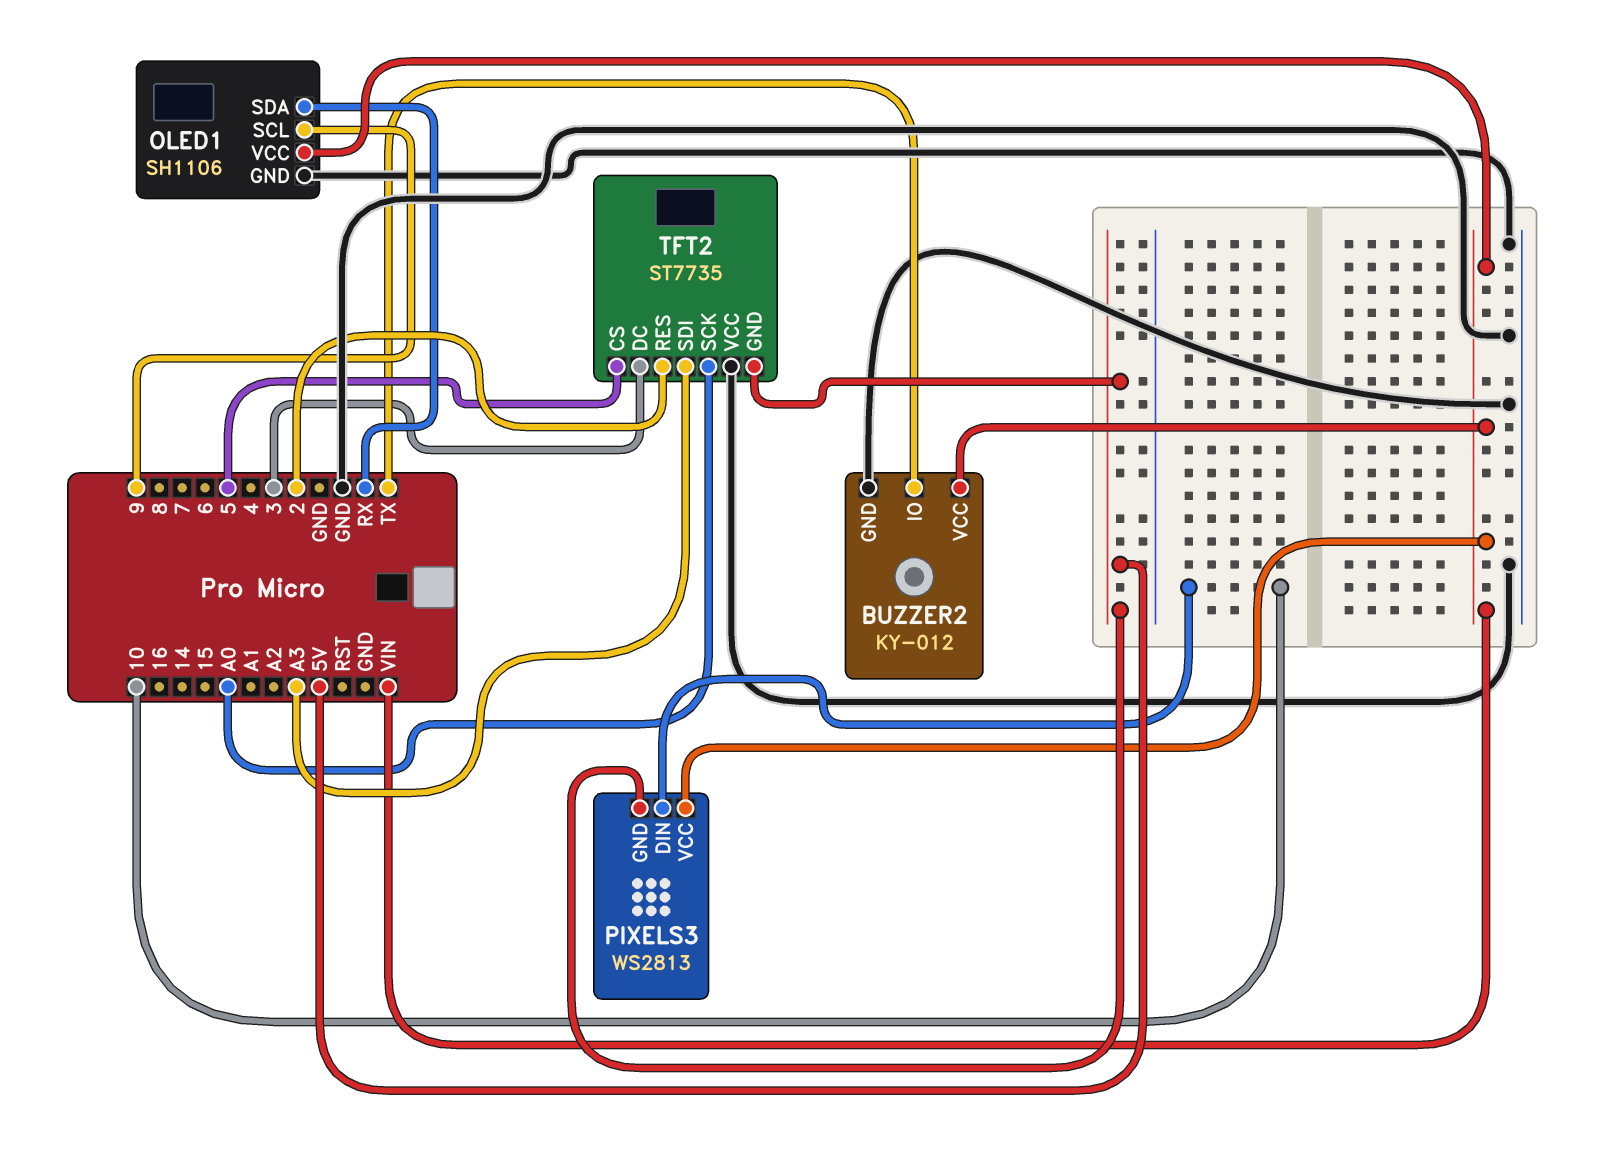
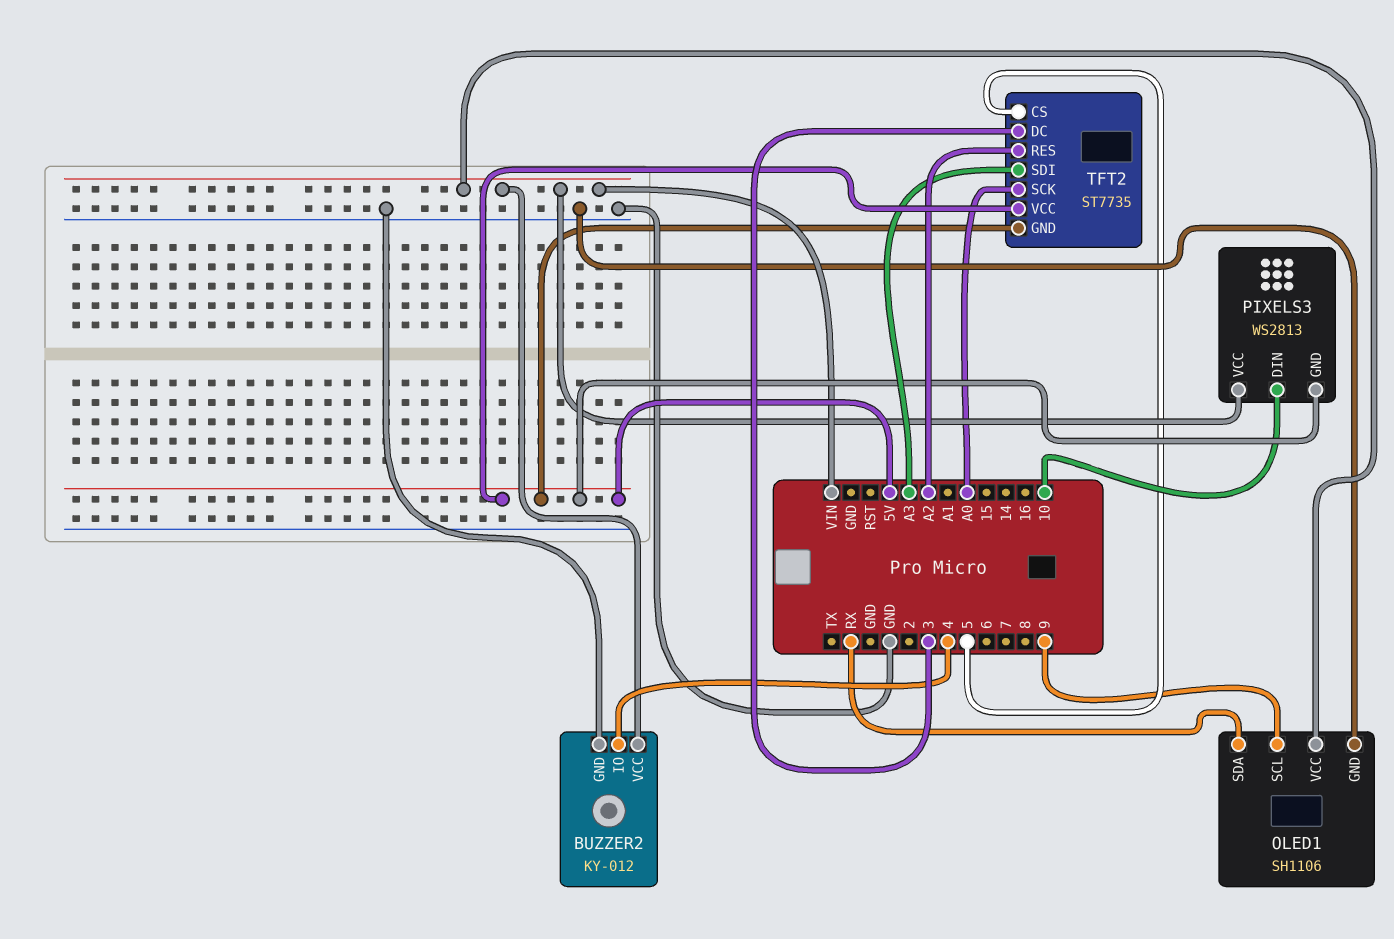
BUZZER2 pin IO: TX -> 4
TFT2 pin RES: 2 -> A2
TFT2 pin VCC: GND -> 5V

